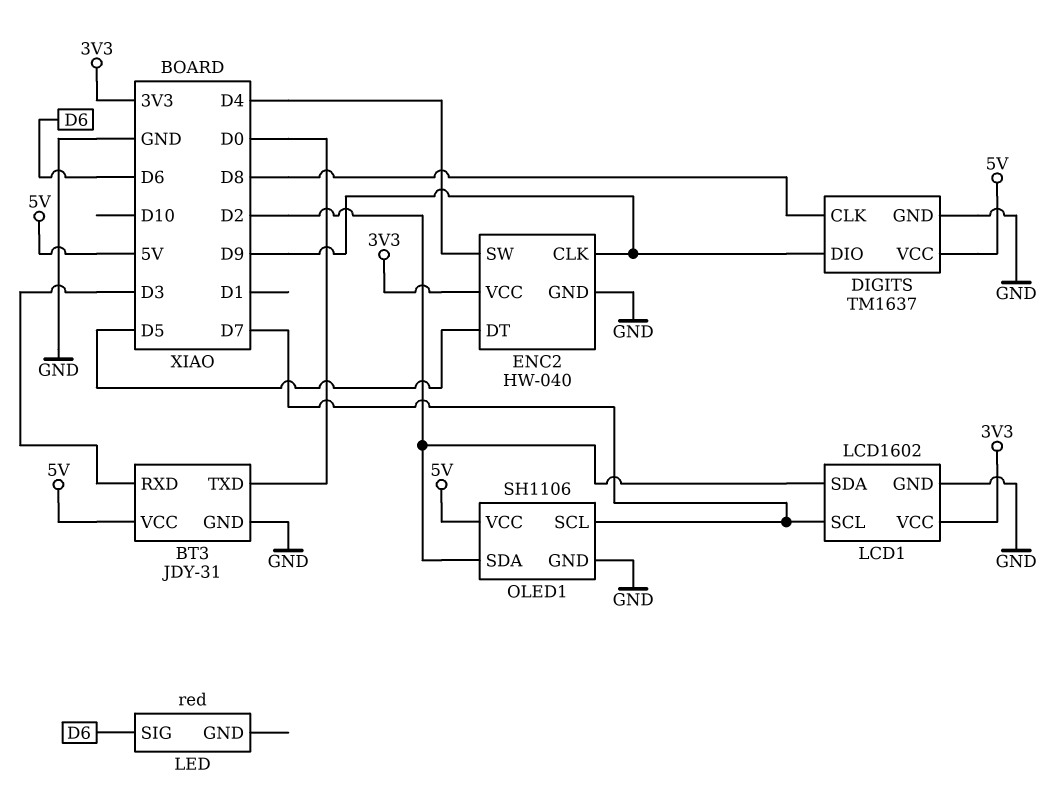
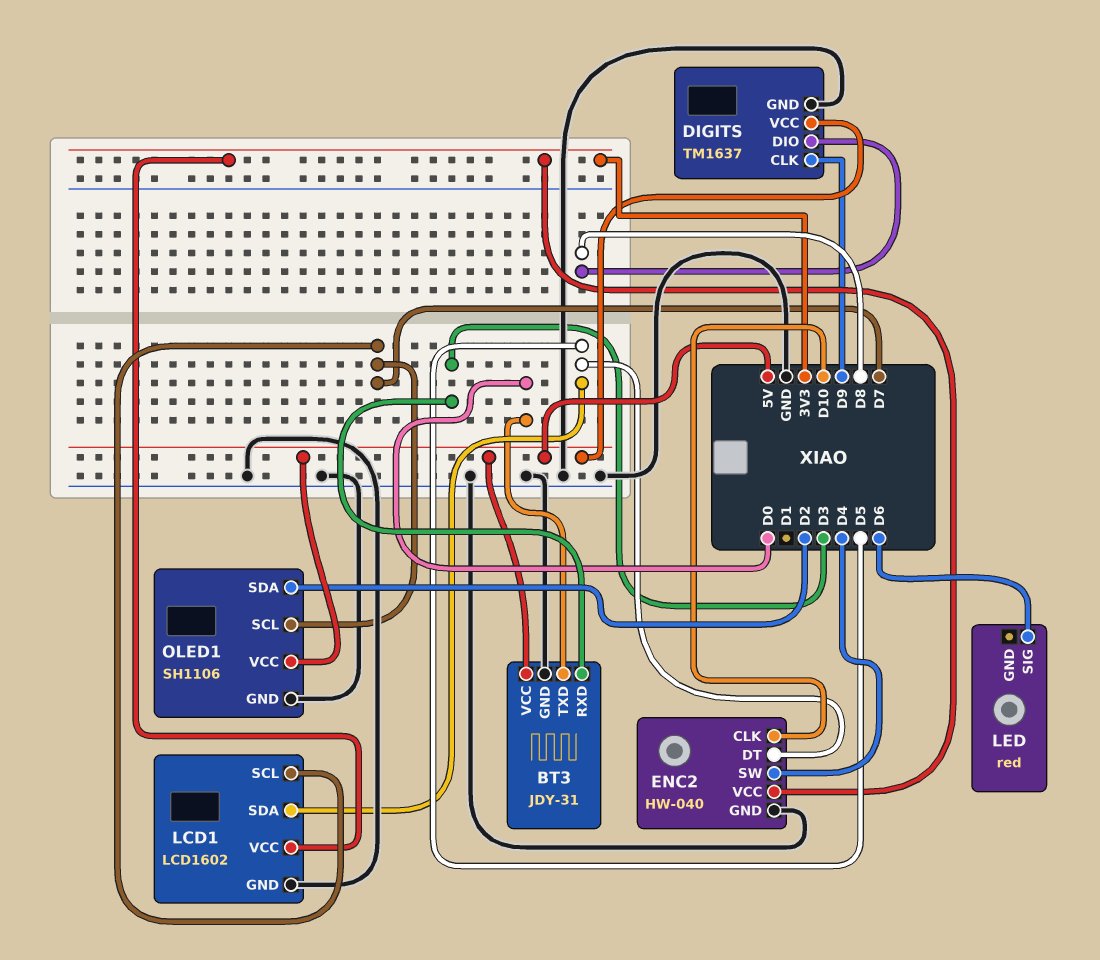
DIGITS pin CLK: D8 -> D9
DIGITS pin DIO: D9 -> D8
ENC2 pin CLK: D9 -> D10
LCD1 pin SDA: D2 -> D5

